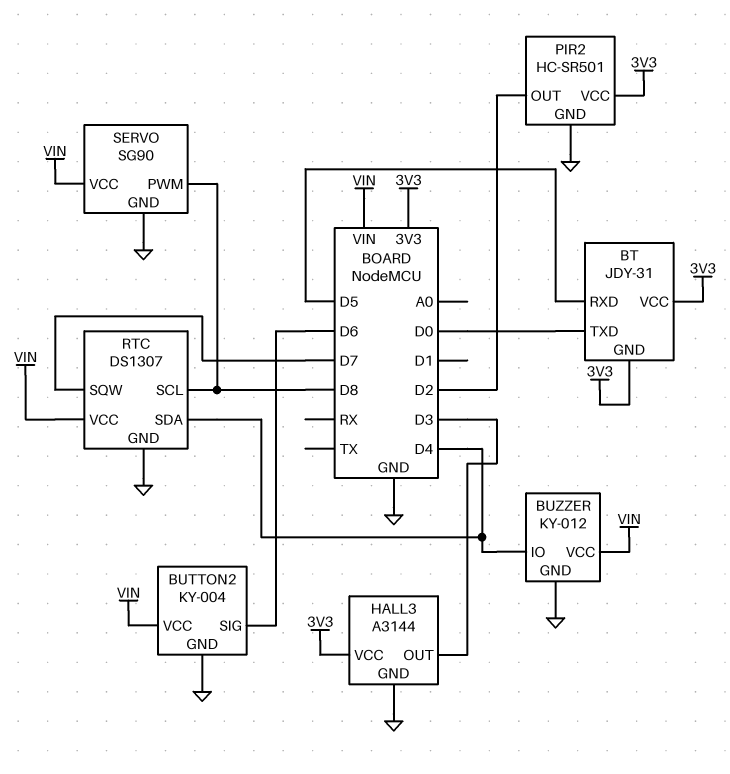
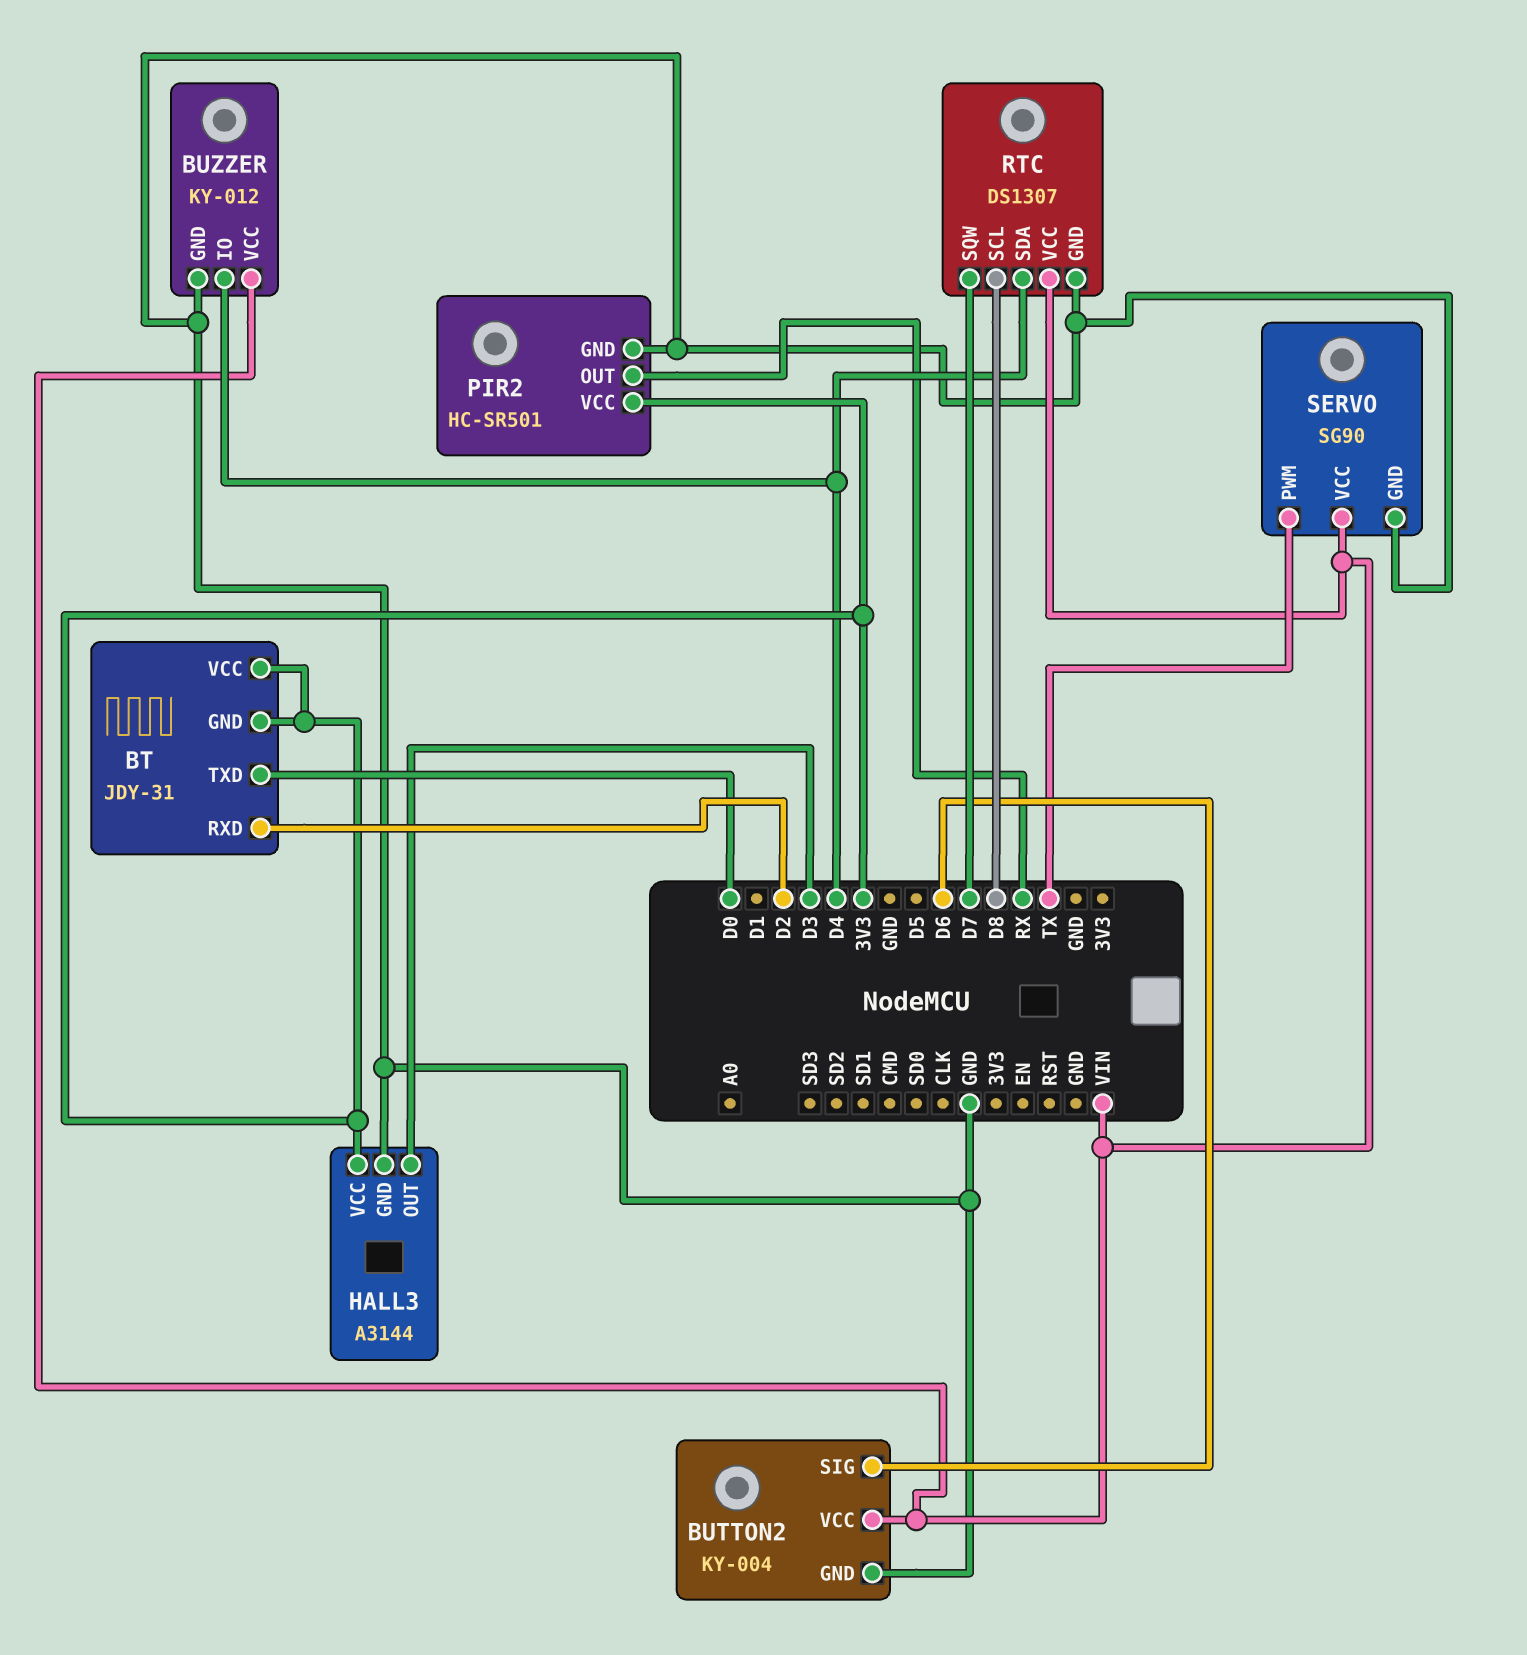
BT pin RXD: D5 -> D2
PIR2 pin OUT: D2 -> RX
SERVO pin PWM: D8 -> TX

